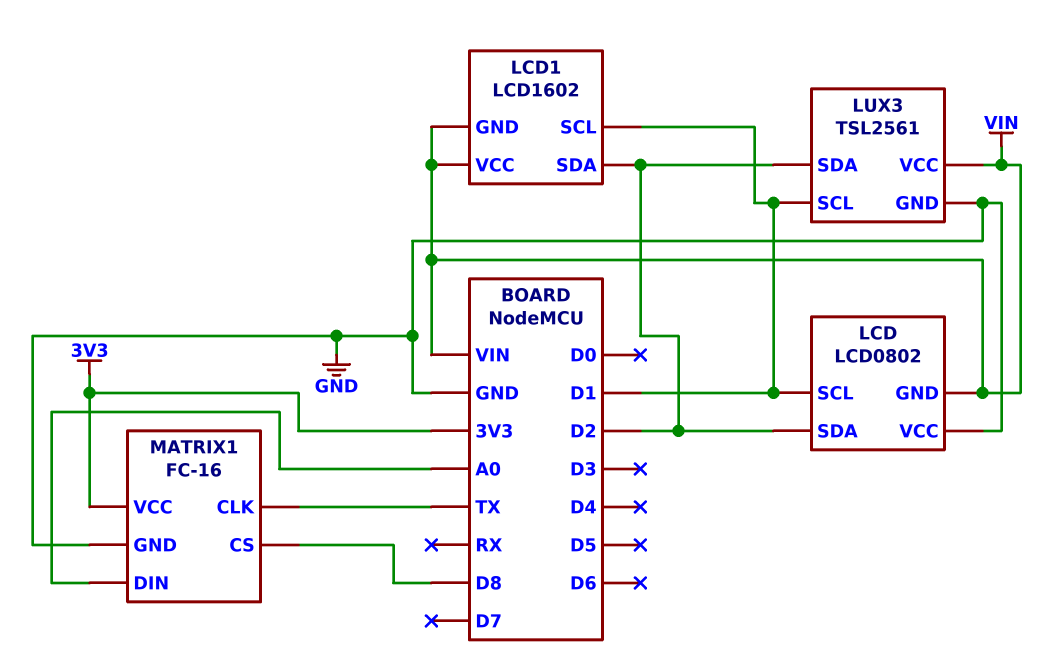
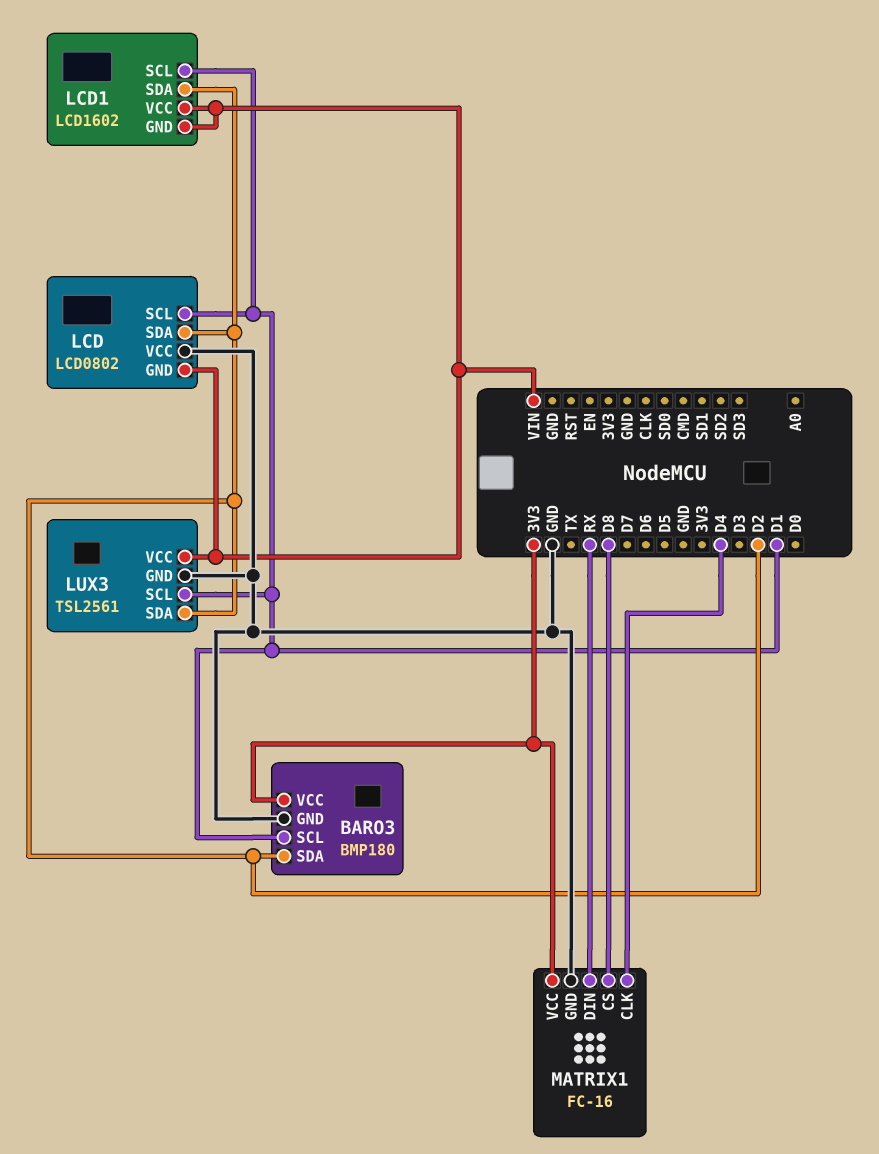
BARO3: none -> BMP180
BARO3 pin GND: none -> GND
BARO3 pin SCL: none -> D1
BARO3 pin SDA: none -> D2
BARO3 pin VCC: none -> 3V3
MATRIX1 pin CLK: TX -> D4
MATRIX1 pin DIN: A0 -> RX

